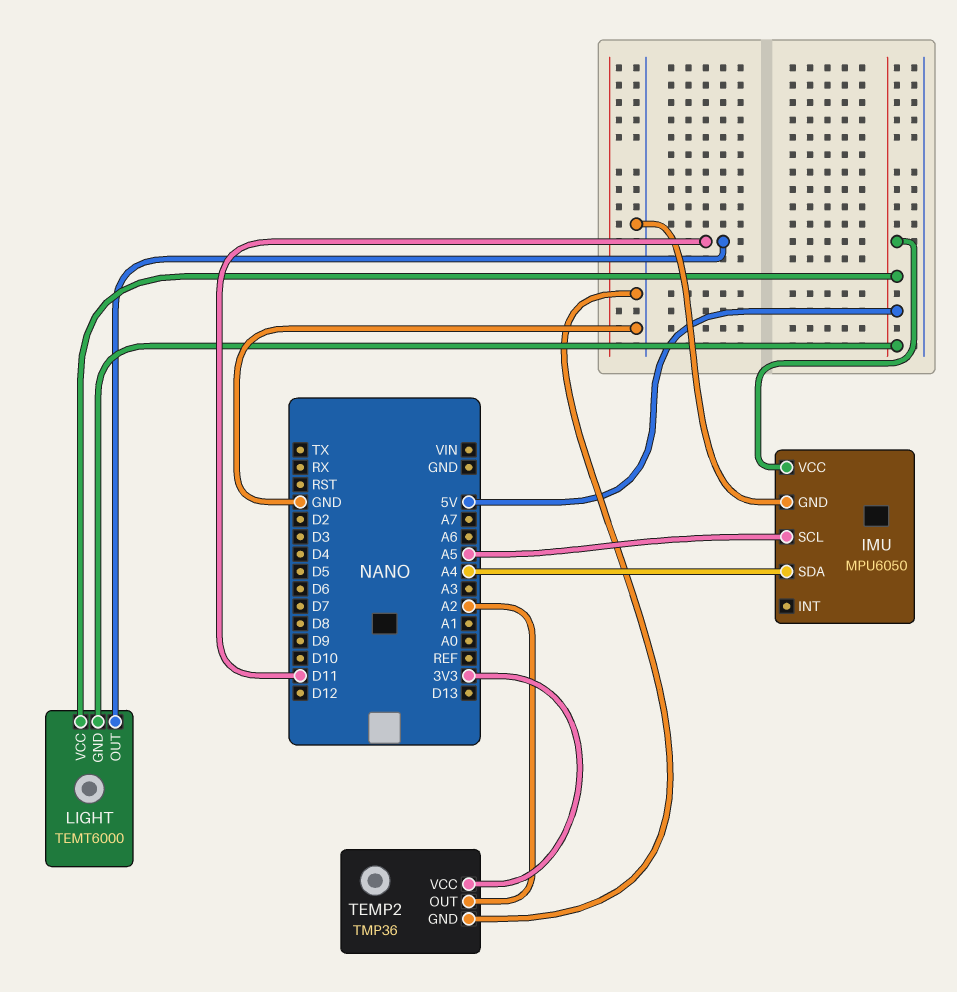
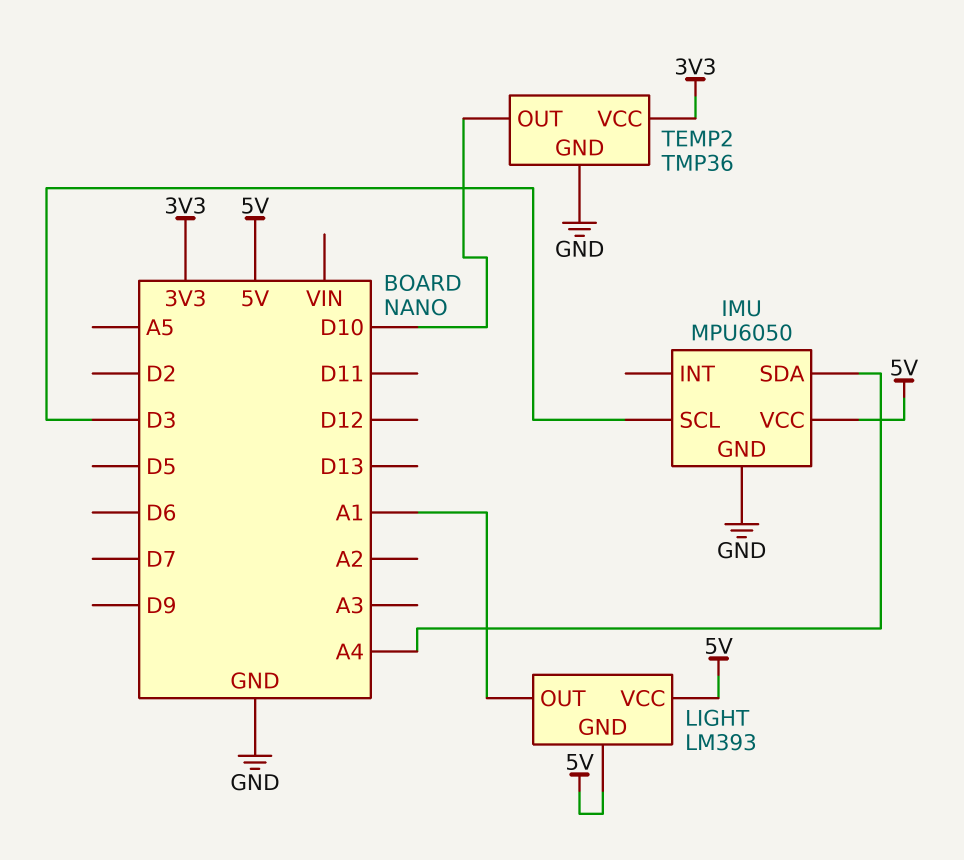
IMU pin SCL: A5 -> D3
LIGHT: TEMT6000 -> LM393
LIGHT pin OUT: D11 -> A1
TEMP2 pin OUT: A2 -> D10

